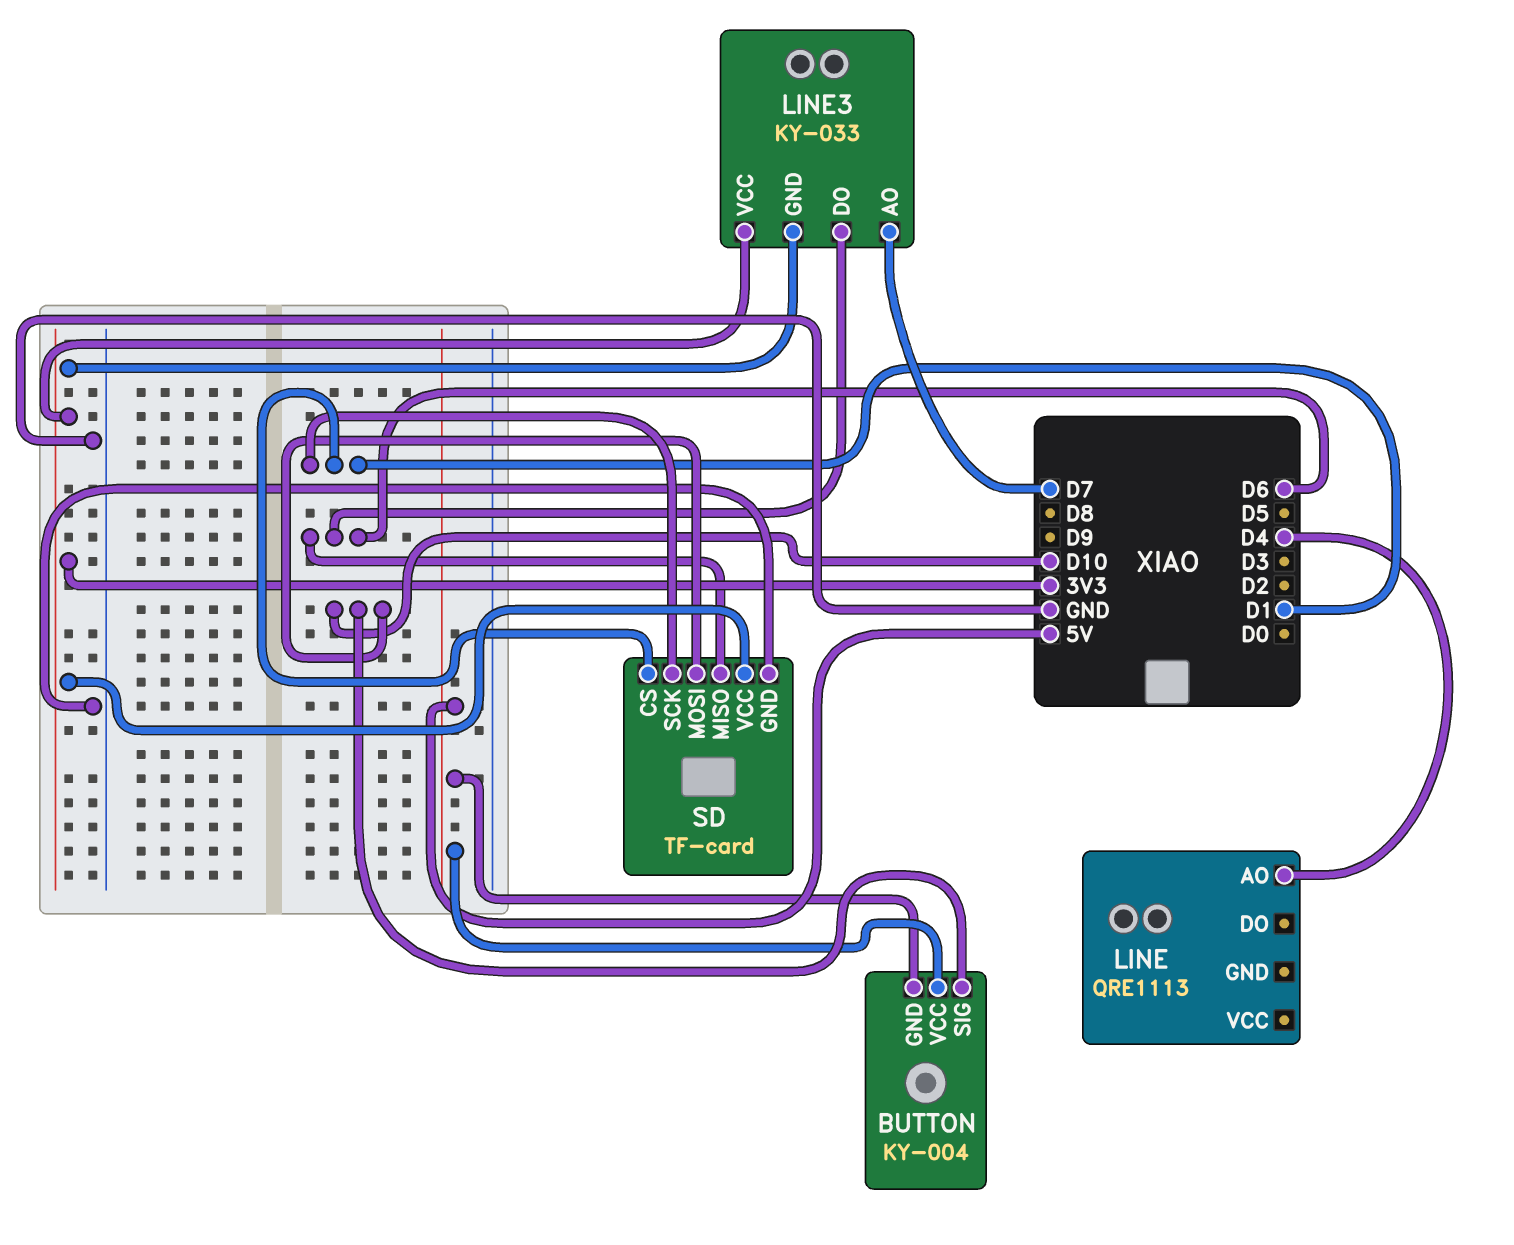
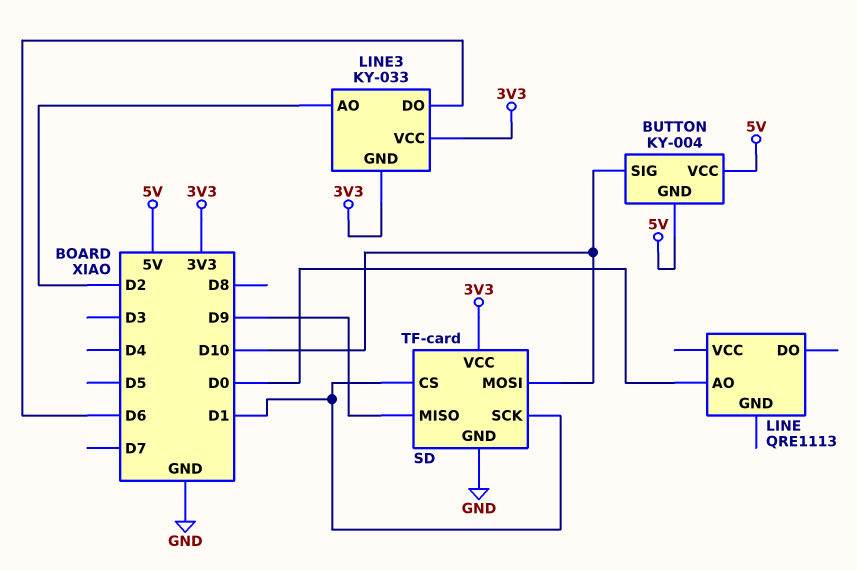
LINE pin AO: D4 -> D0
LINE3 pin AO: D7 -> D2
SD pin MISO: D6 -> D9

